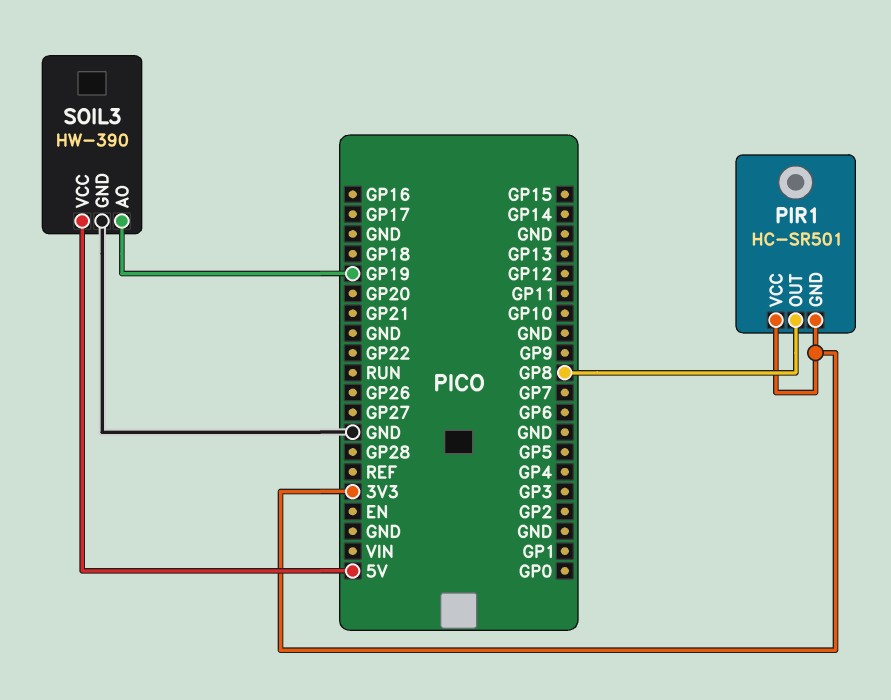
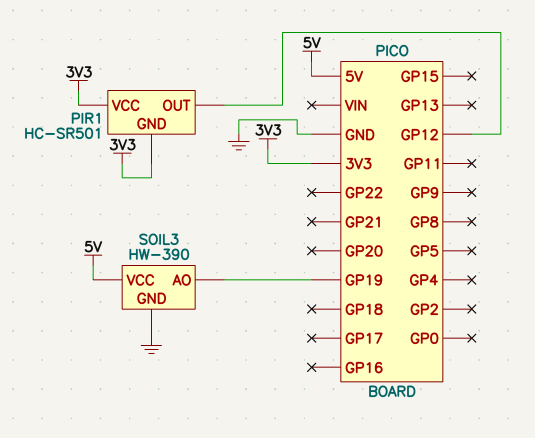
PIR1 pin OUT: GP8 -> GP12

